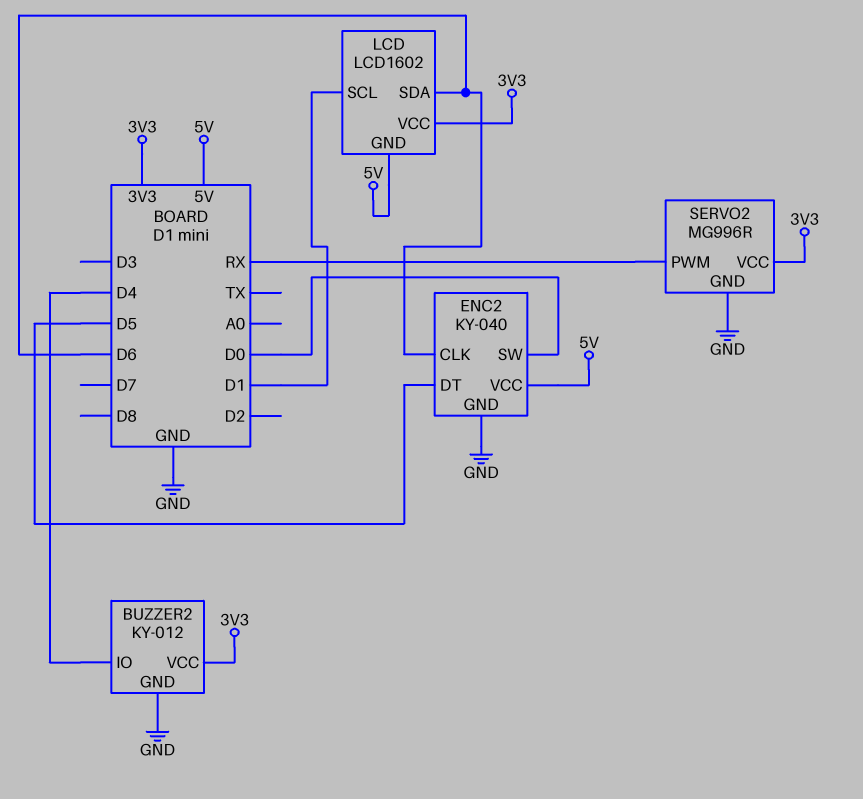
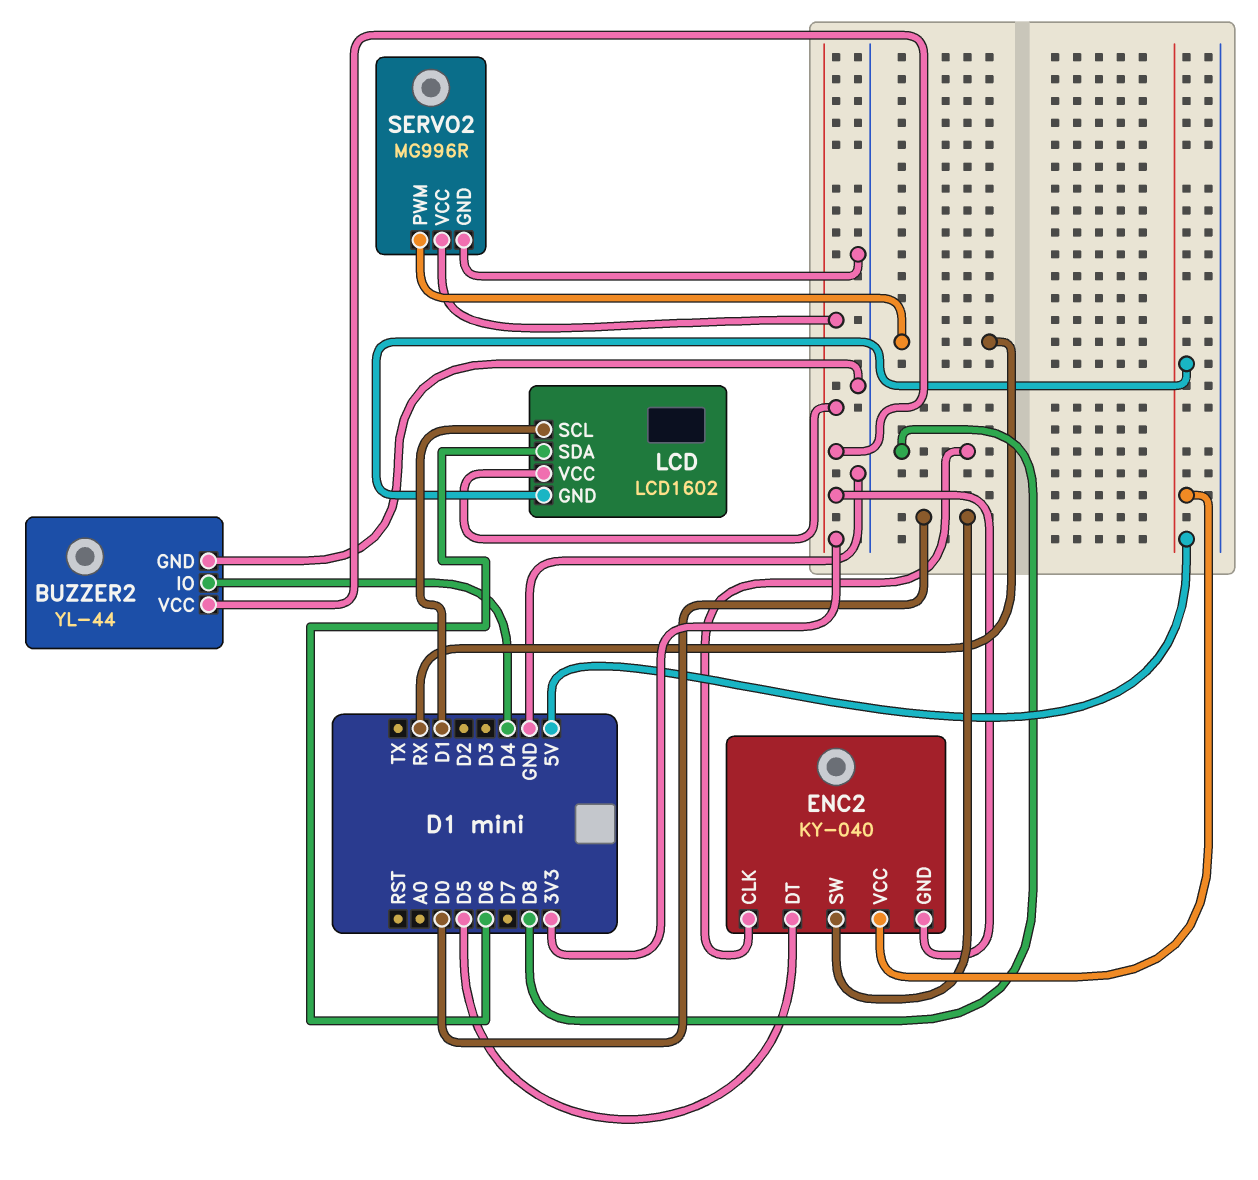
BUZZER2: KY-012 -> YL-44
ENC2 pin CLK: D6 -> D8
ENC2 pin GND: GND -> 3V3

